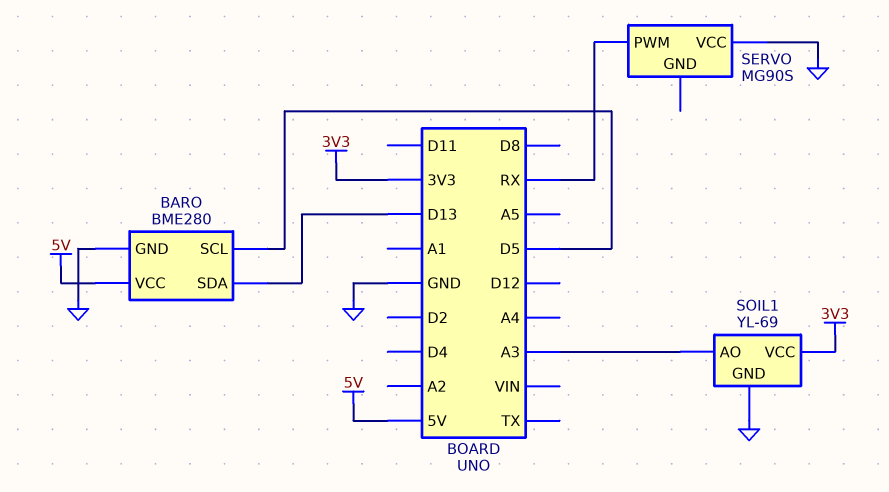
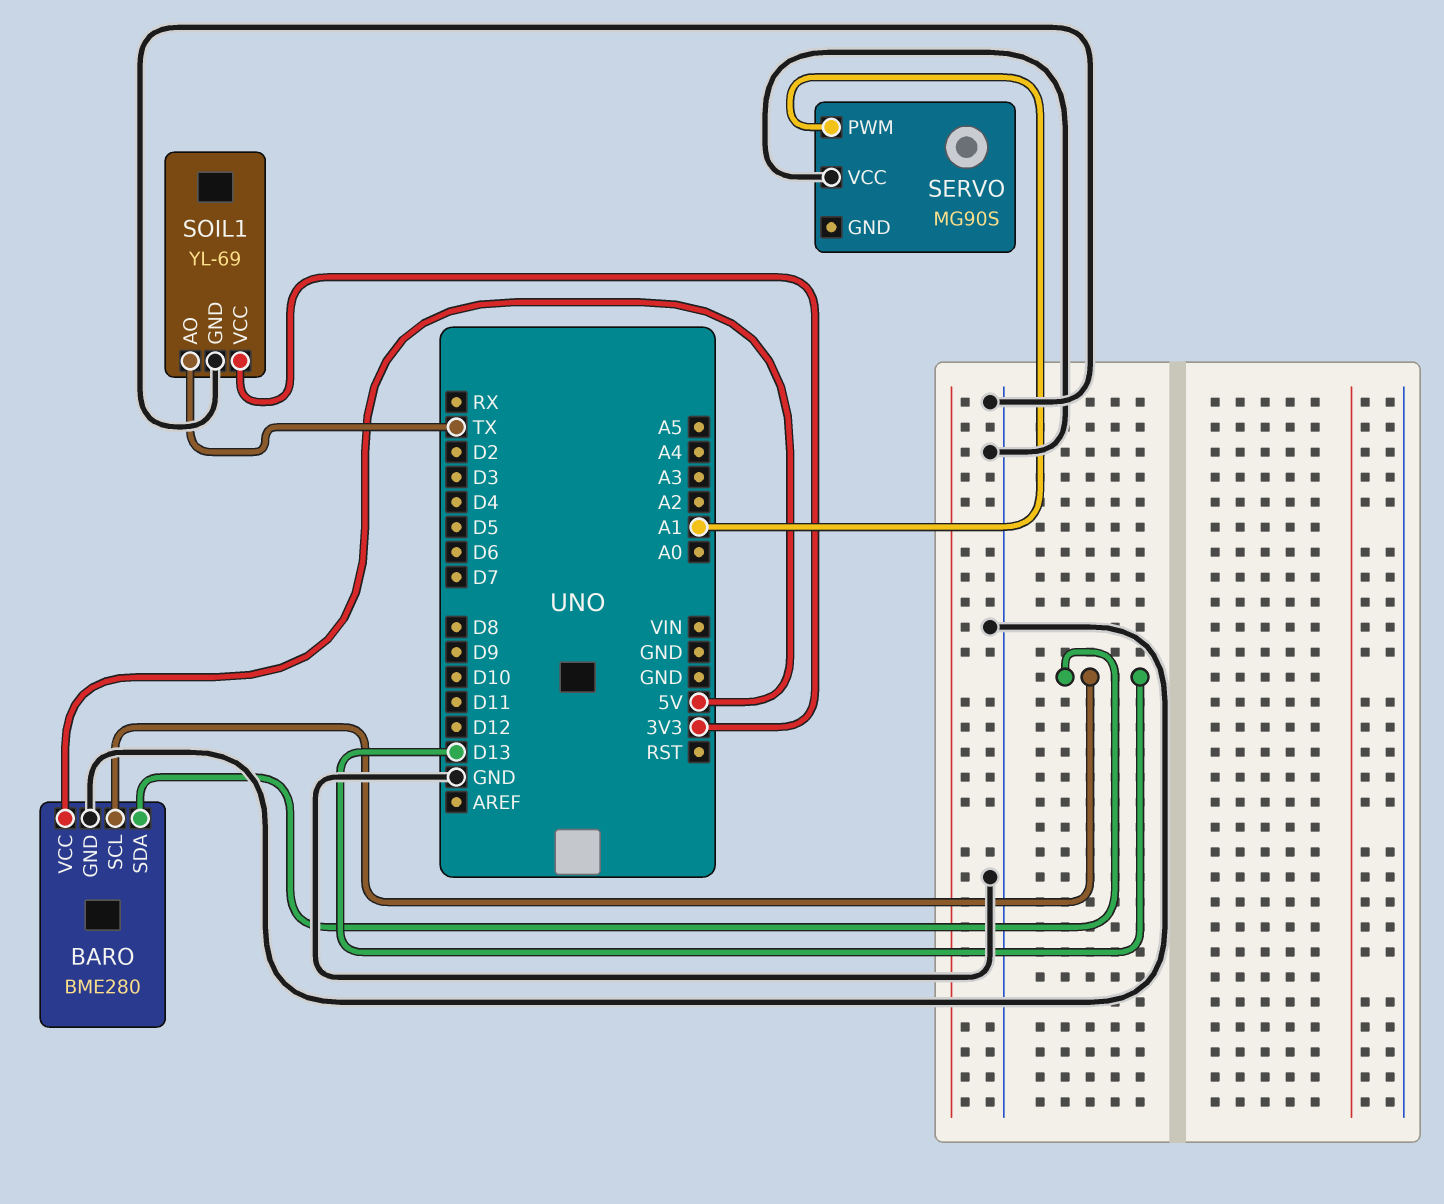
BARO pin SCL: D5 -> D13
SERVO pin PWM: RX -> A1
SOIL1 pin AO: A3 -> TX

